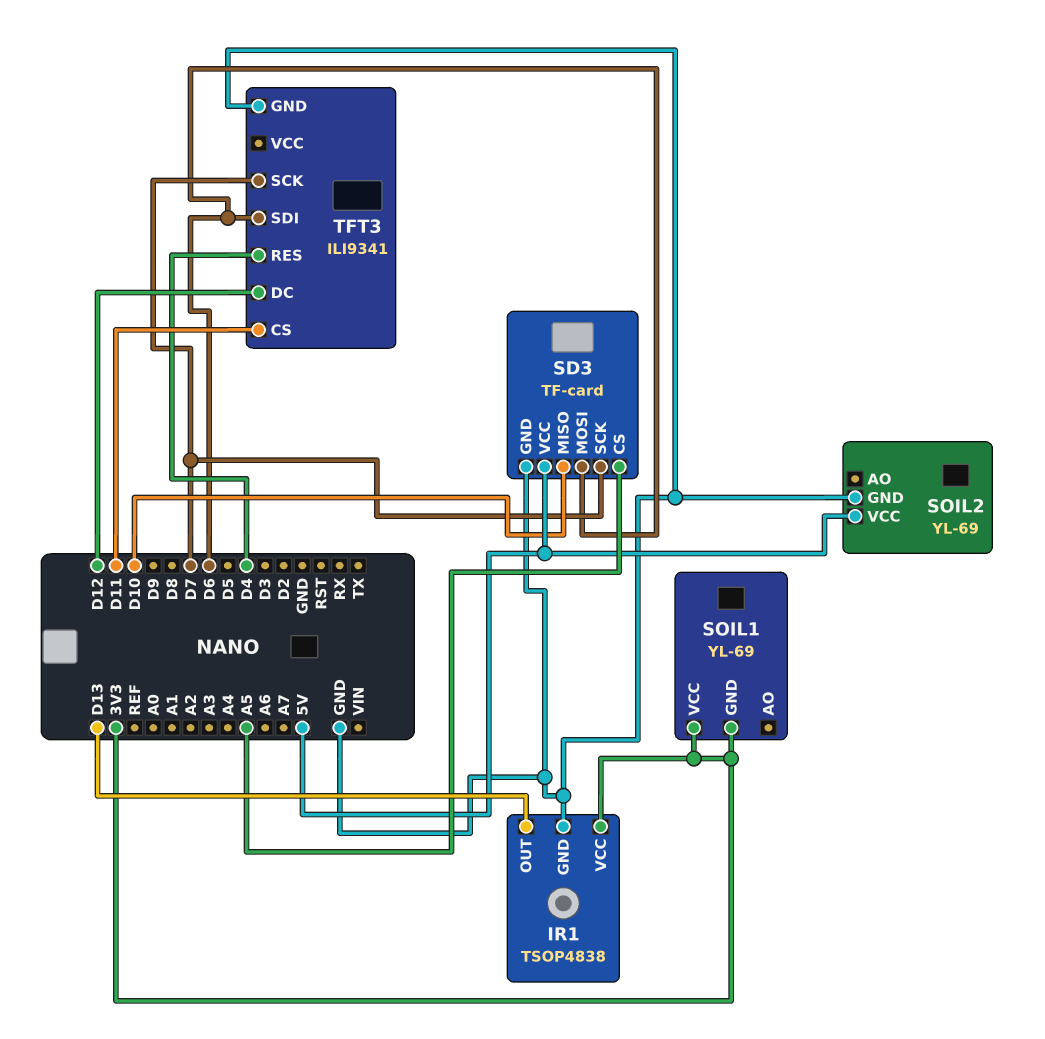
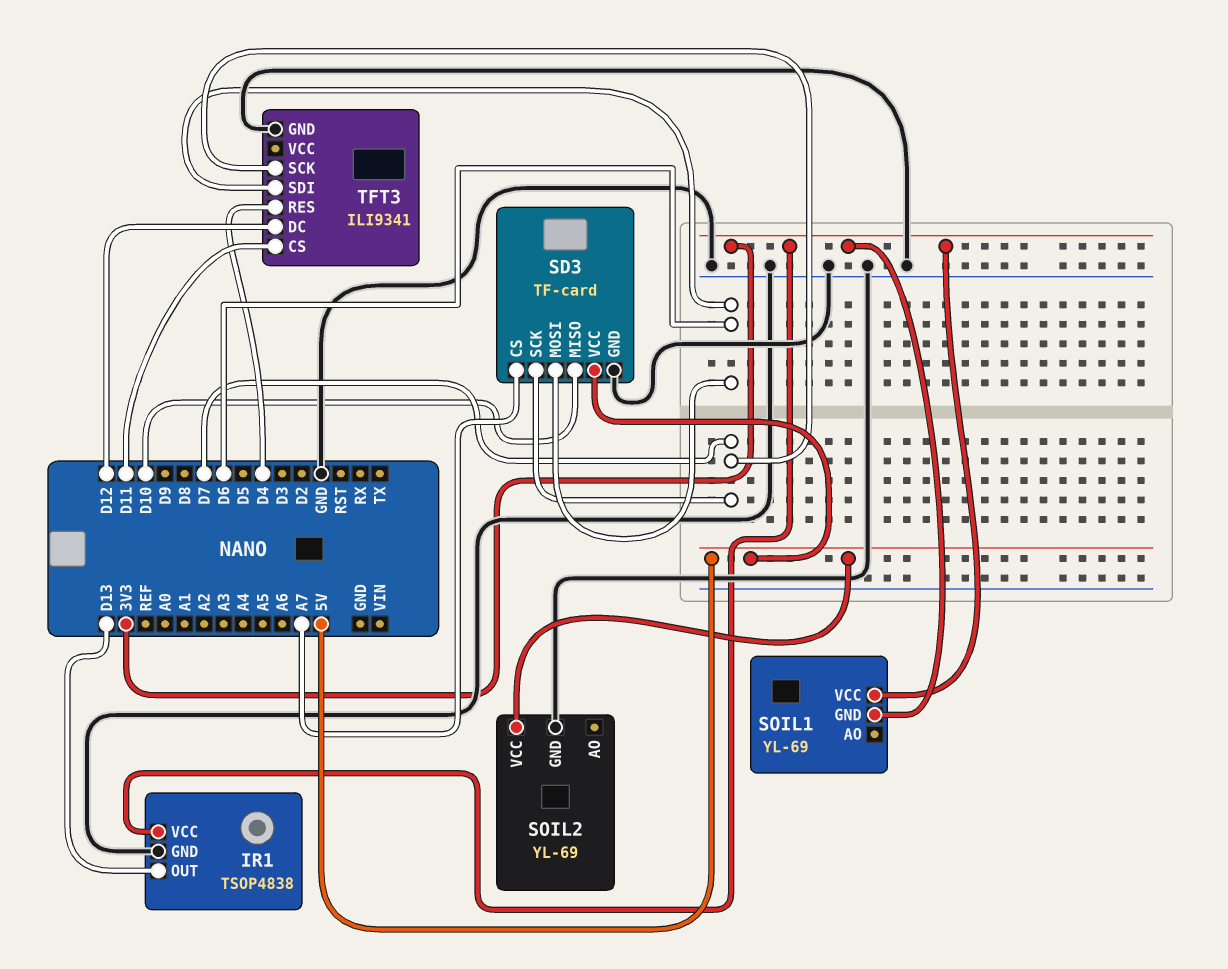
SD3 pin CS: A5 -> A7

